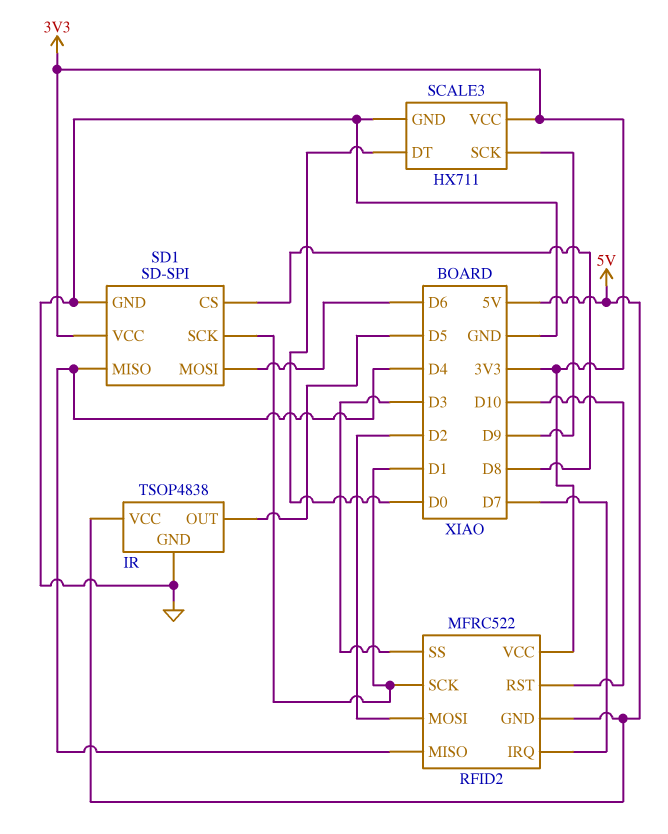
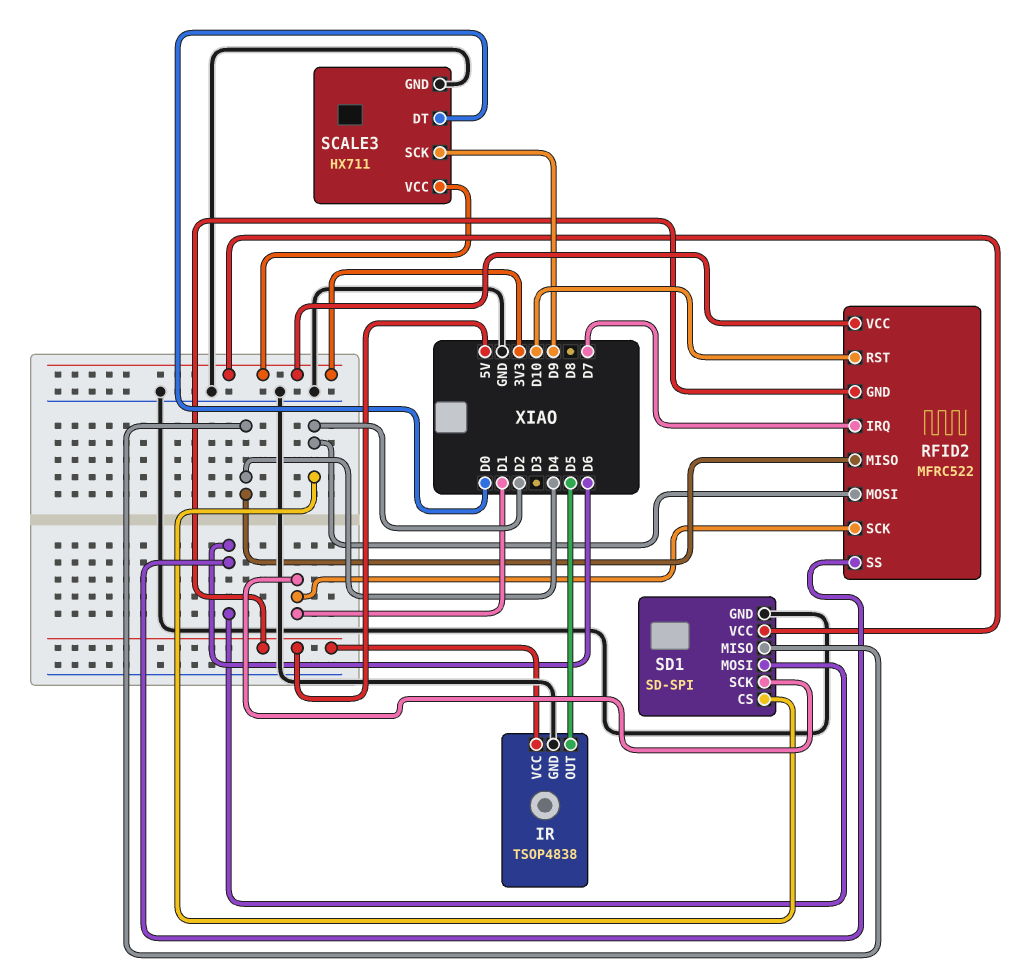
RFID2 pin SS: D3 -> D6
SD1 pin CS: D8 -> D2

